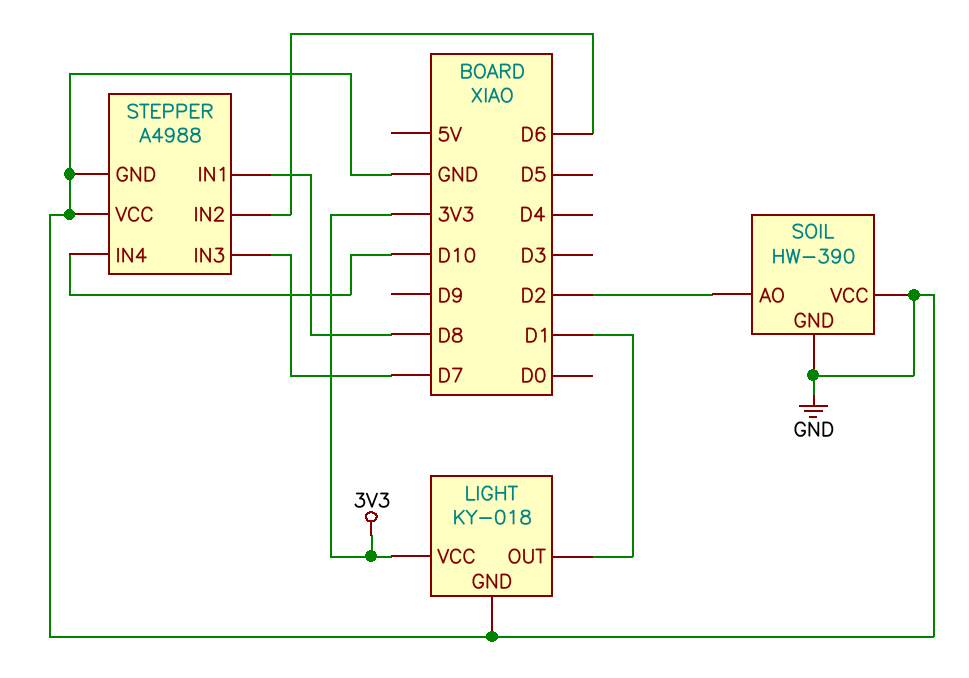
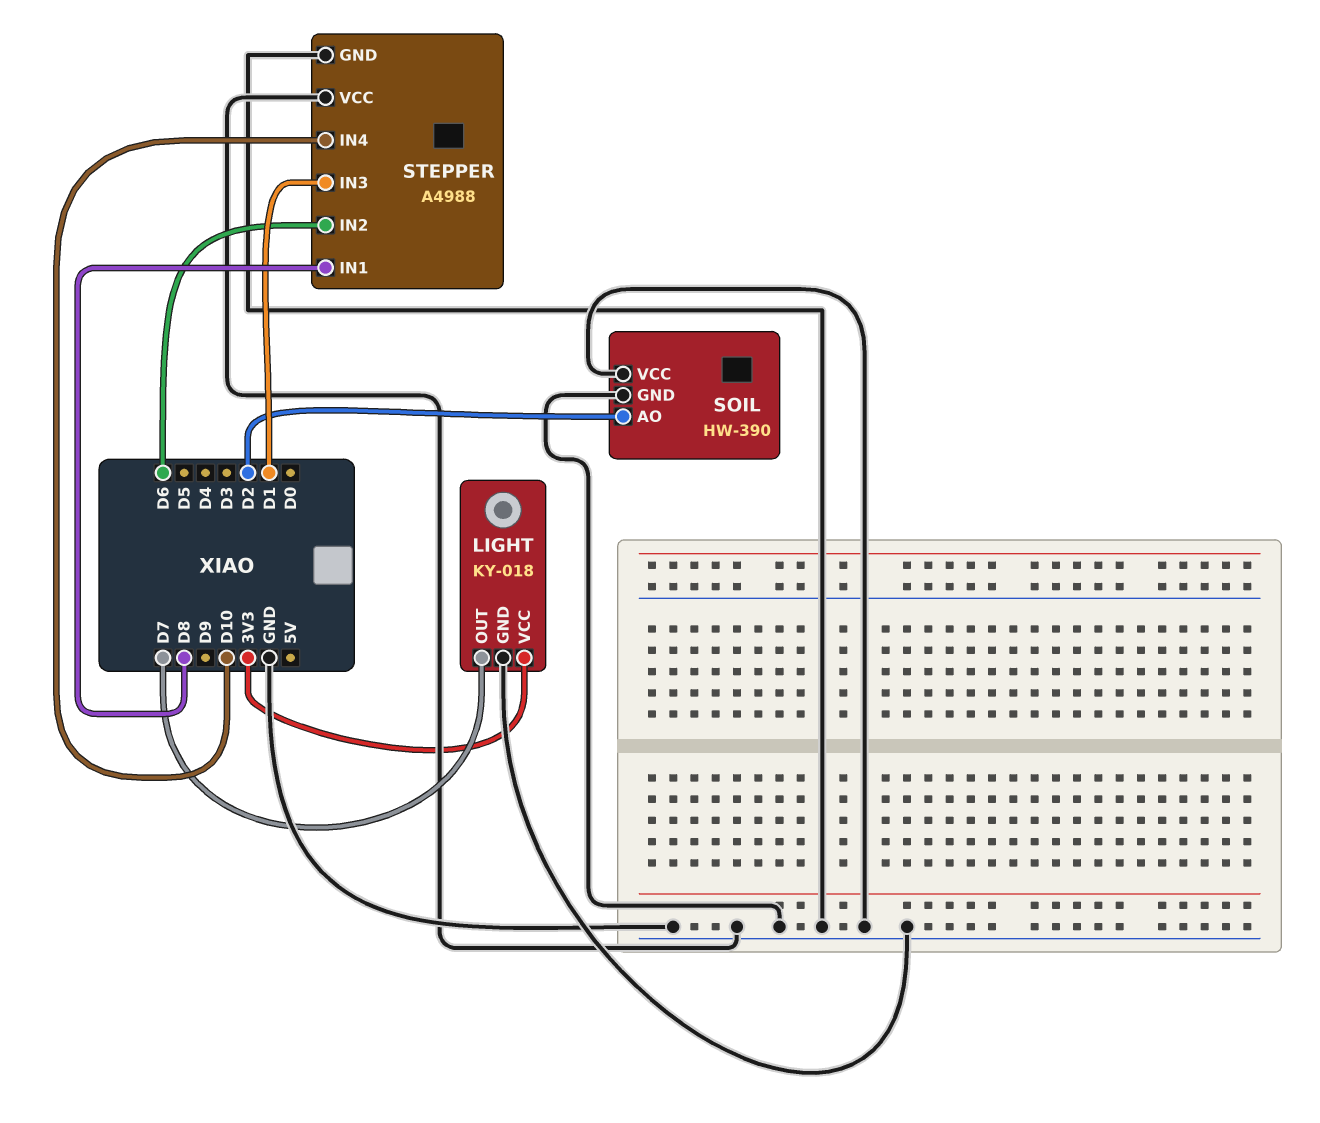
LIGHT pin OUT: D1 -> D7
STEPPER pin IN3: D7 -> D1

